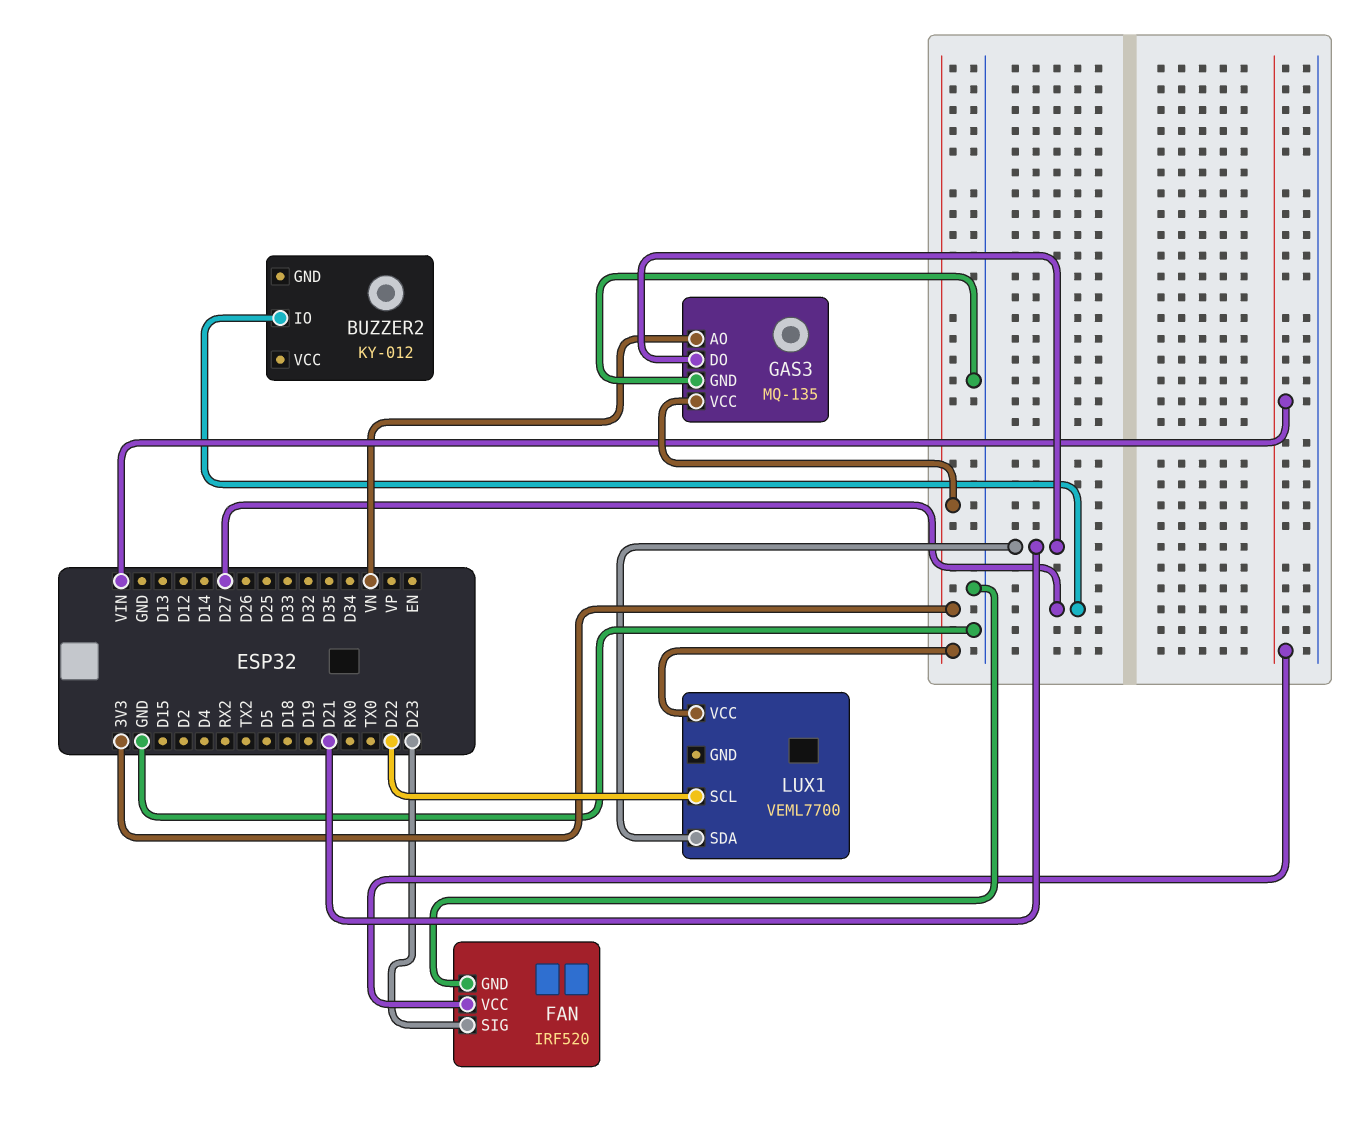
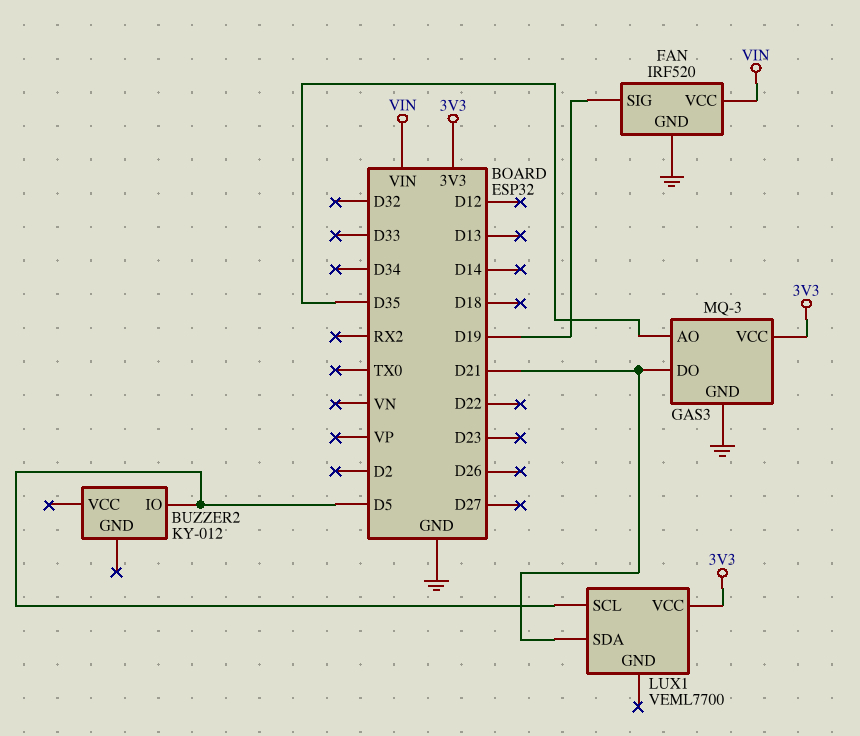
BUZZER2 pin IO: D27 -> D5
FAN pin SIG: D23 -> D19
GAS3: MQ-135 -> MQ-3
GAS3 pin AO: VN -> D35
LUX1 pin SCL: D22 -> D5

